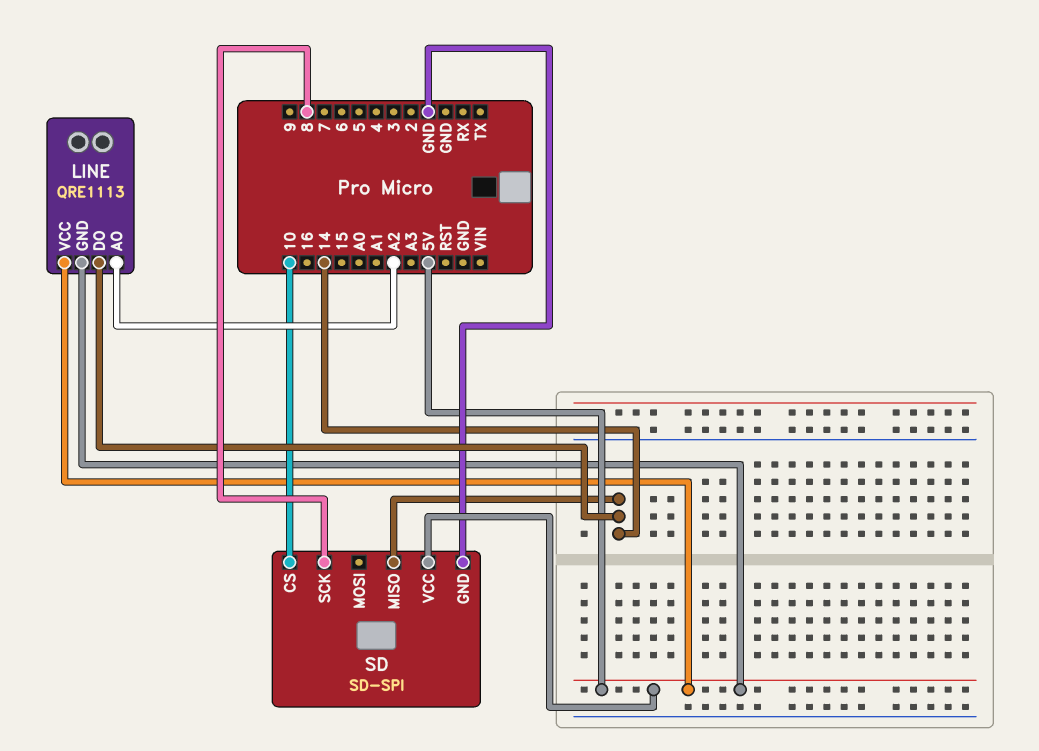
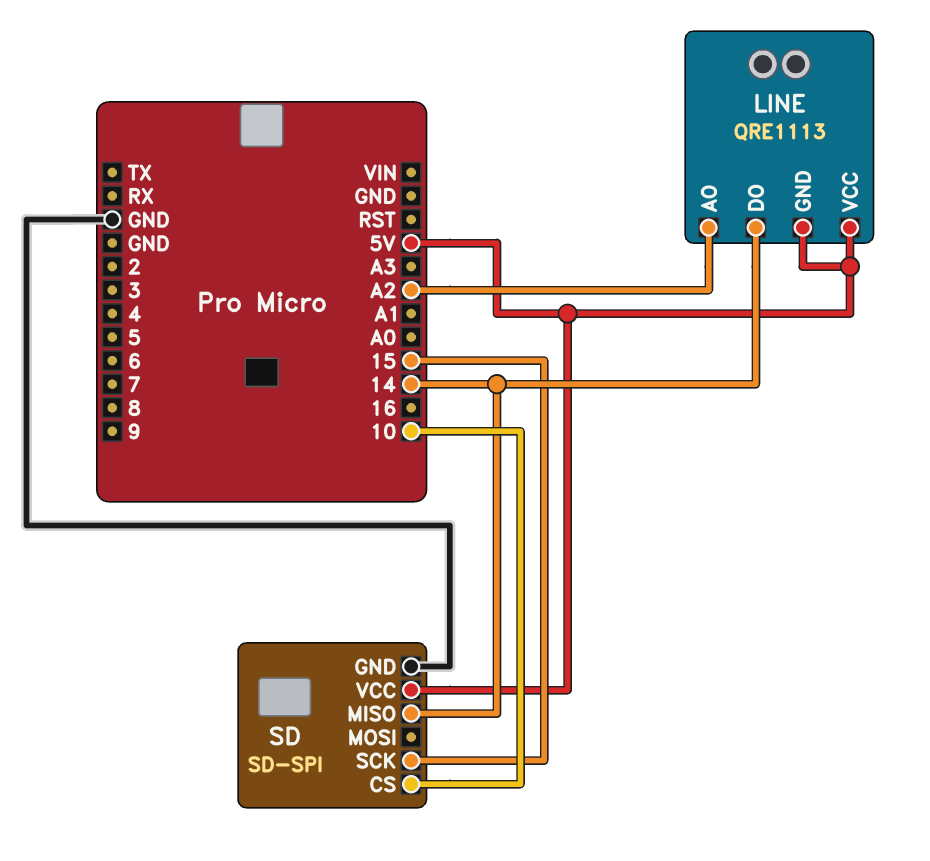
SD pin SCK: 8 -> 15

